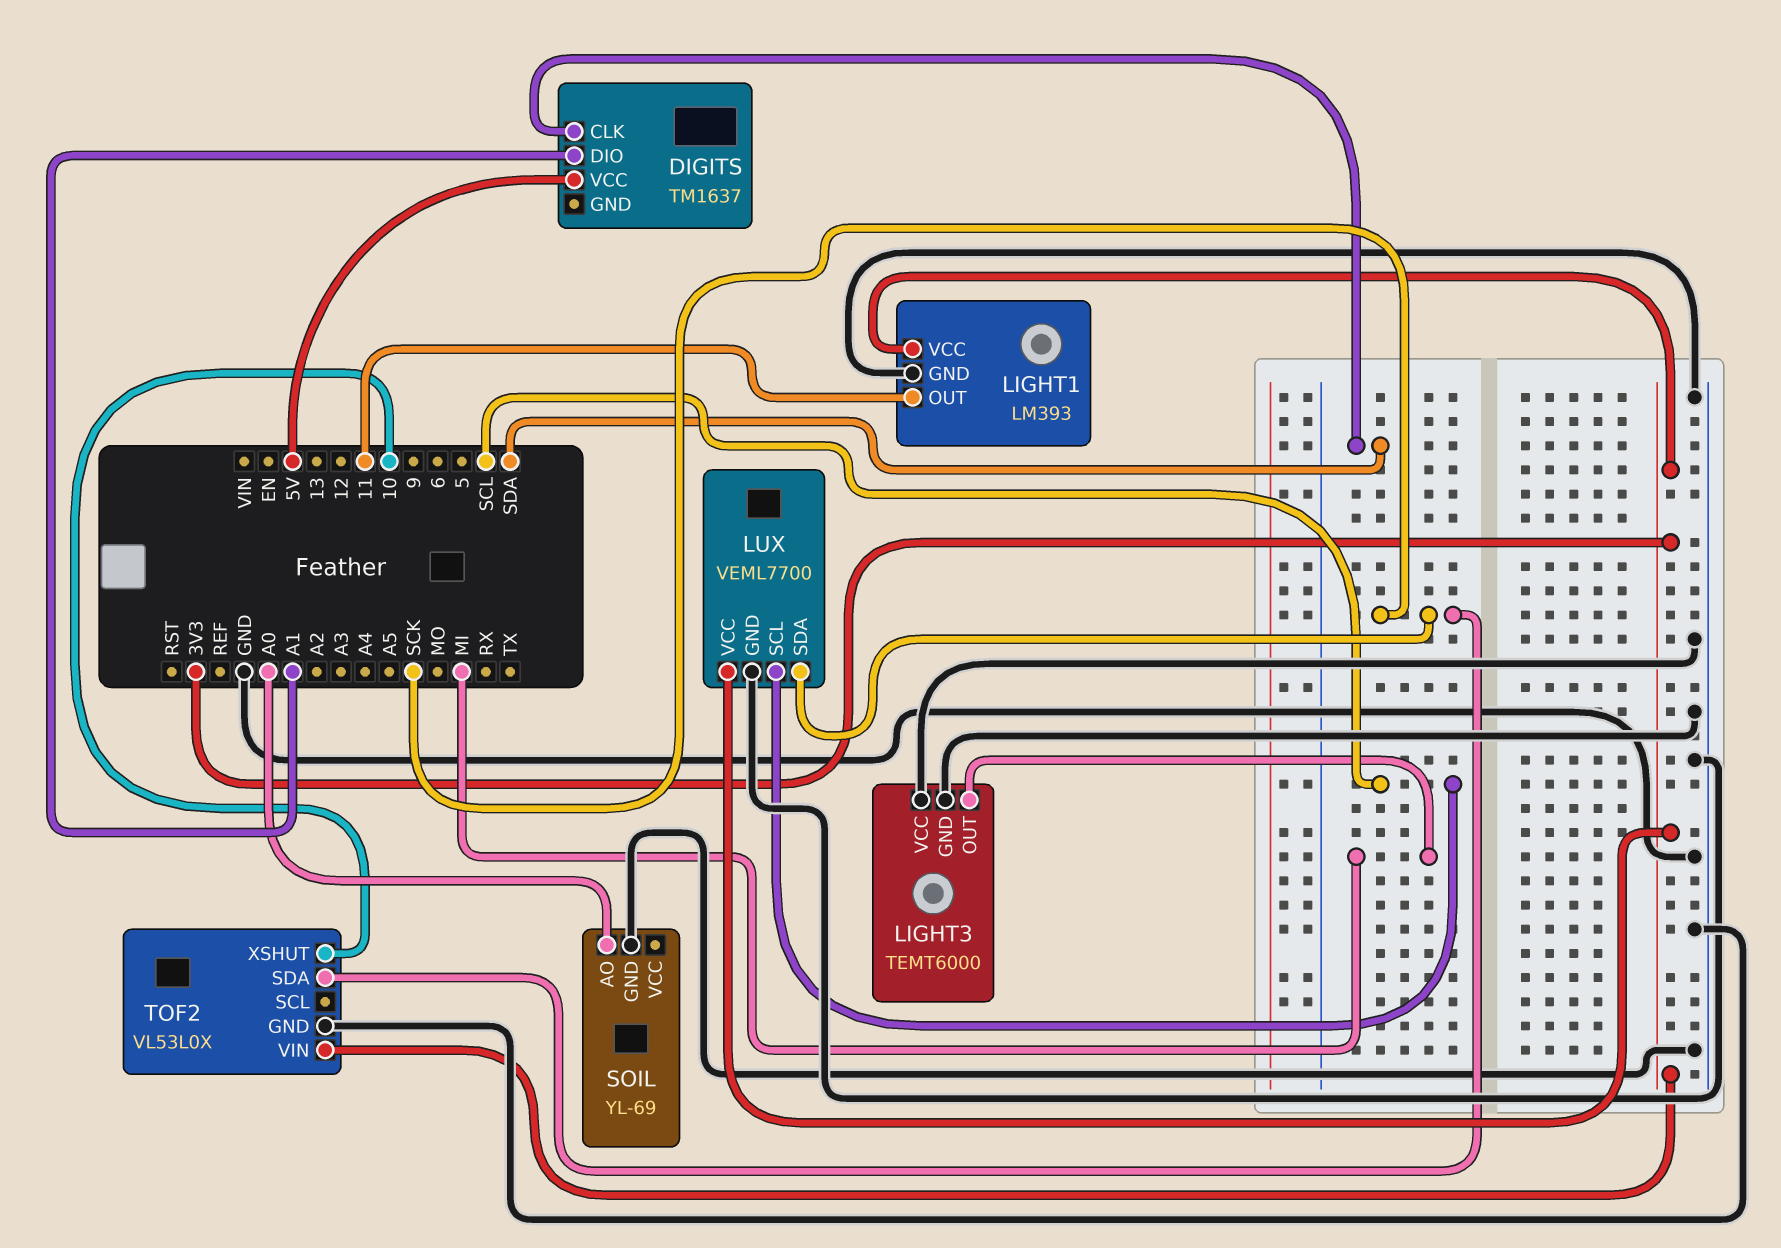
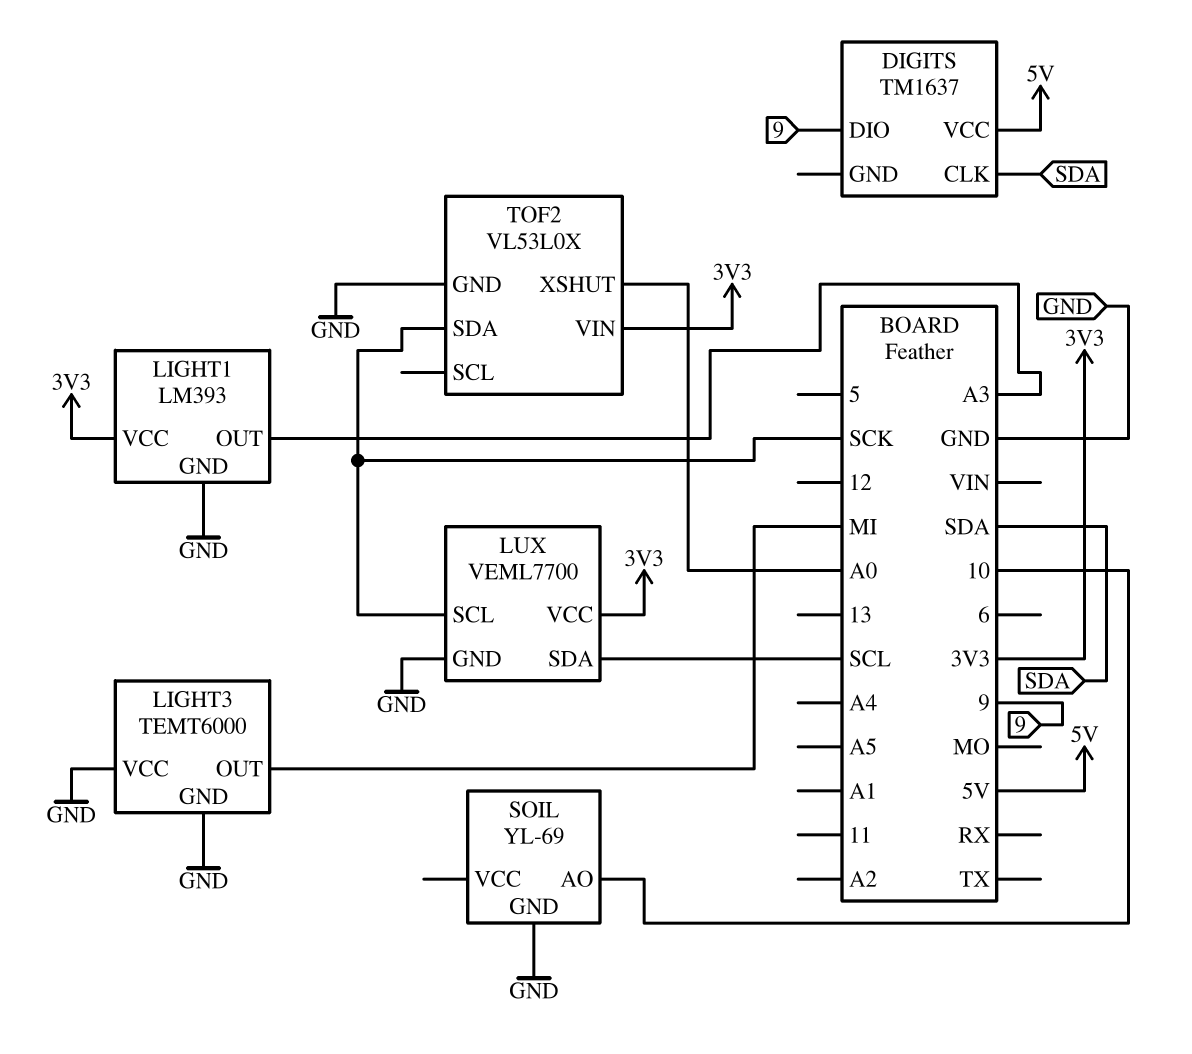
DIGITS pin DIO: A1 -> 9
LIGHT1 pin OUT: 11 -> A3
LUX pin SCL: SCL -> SCK
LUX pin SDA: SCK -> SCL
SOIL pin AO: A0 -> 10
TOF2 pin XSHUT: 10 -> A0

